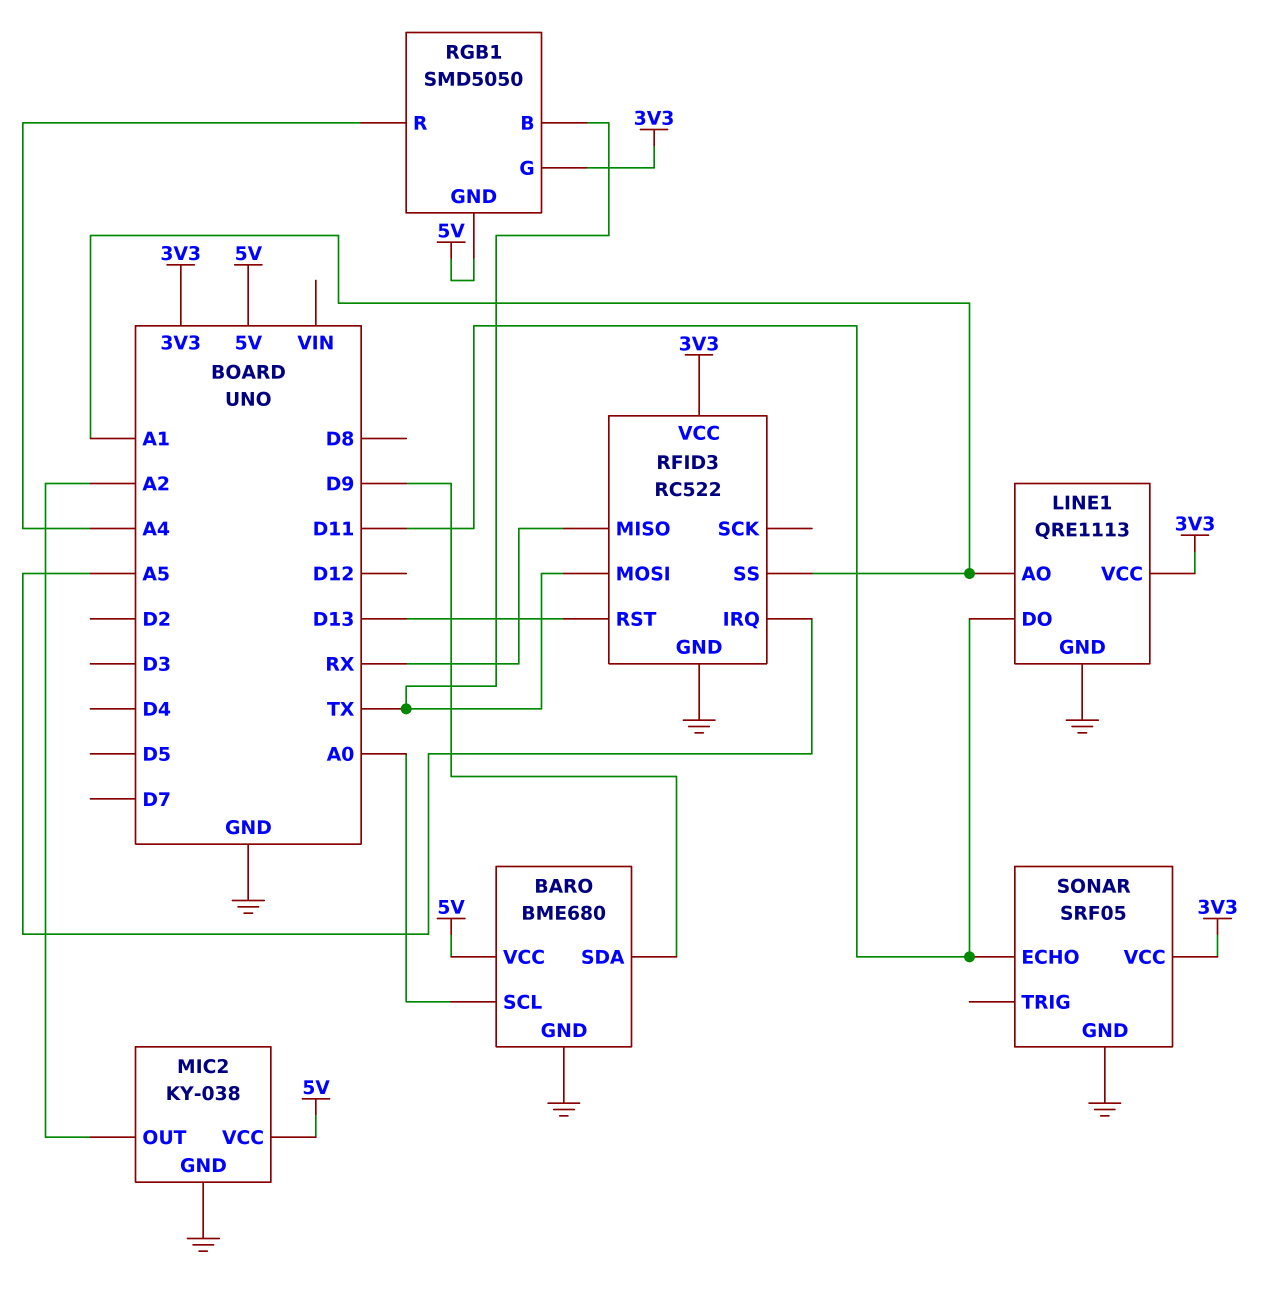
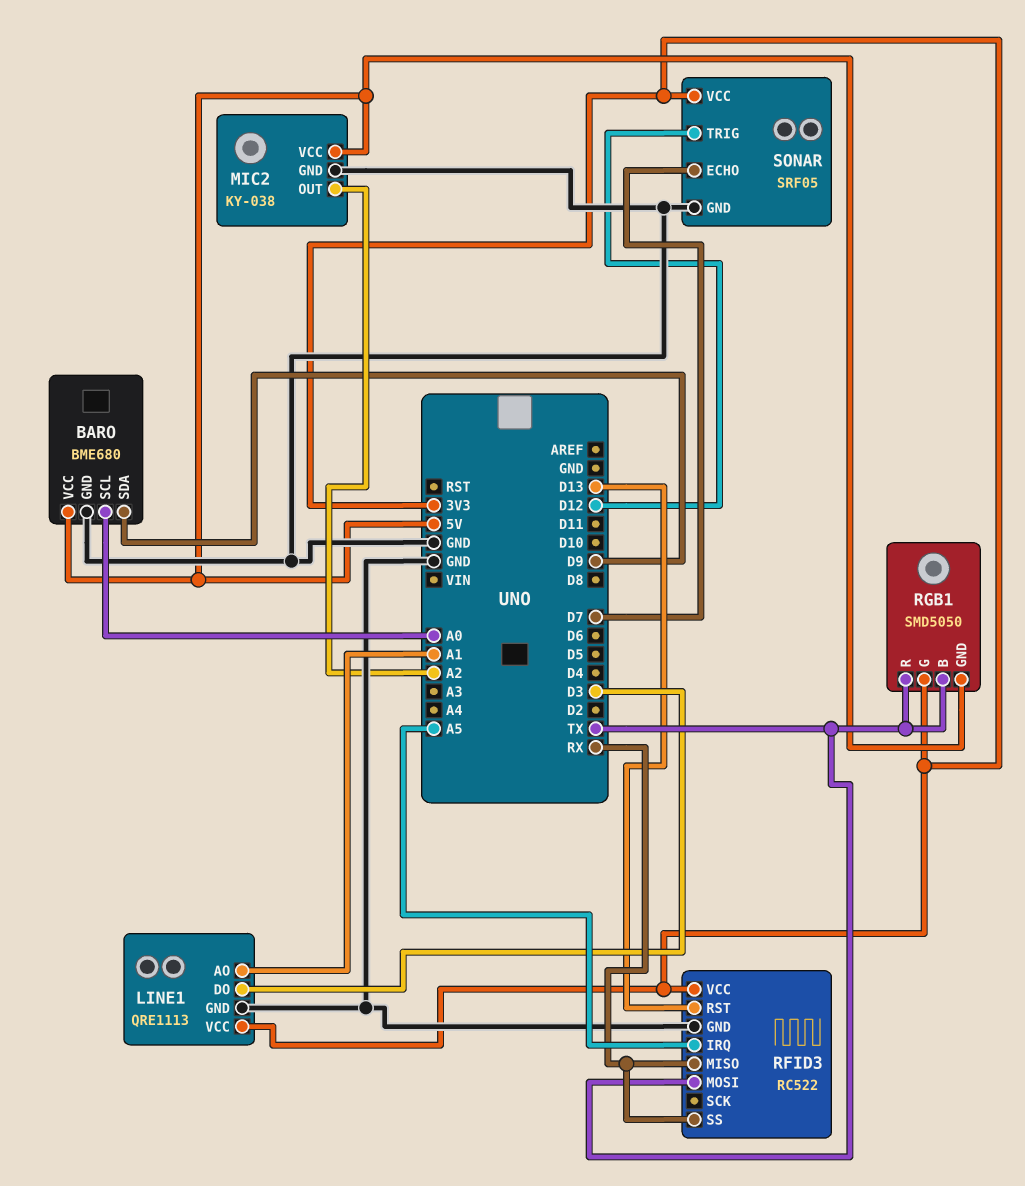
LINE1 pin DO: D11 -> D3
RFID3 pin SS: A1 -> RX
RGB1 pin R: A4 -> TX
SONAR pin ECHO: D11 -> D7
SONAR pin TRIG: none -> D12

